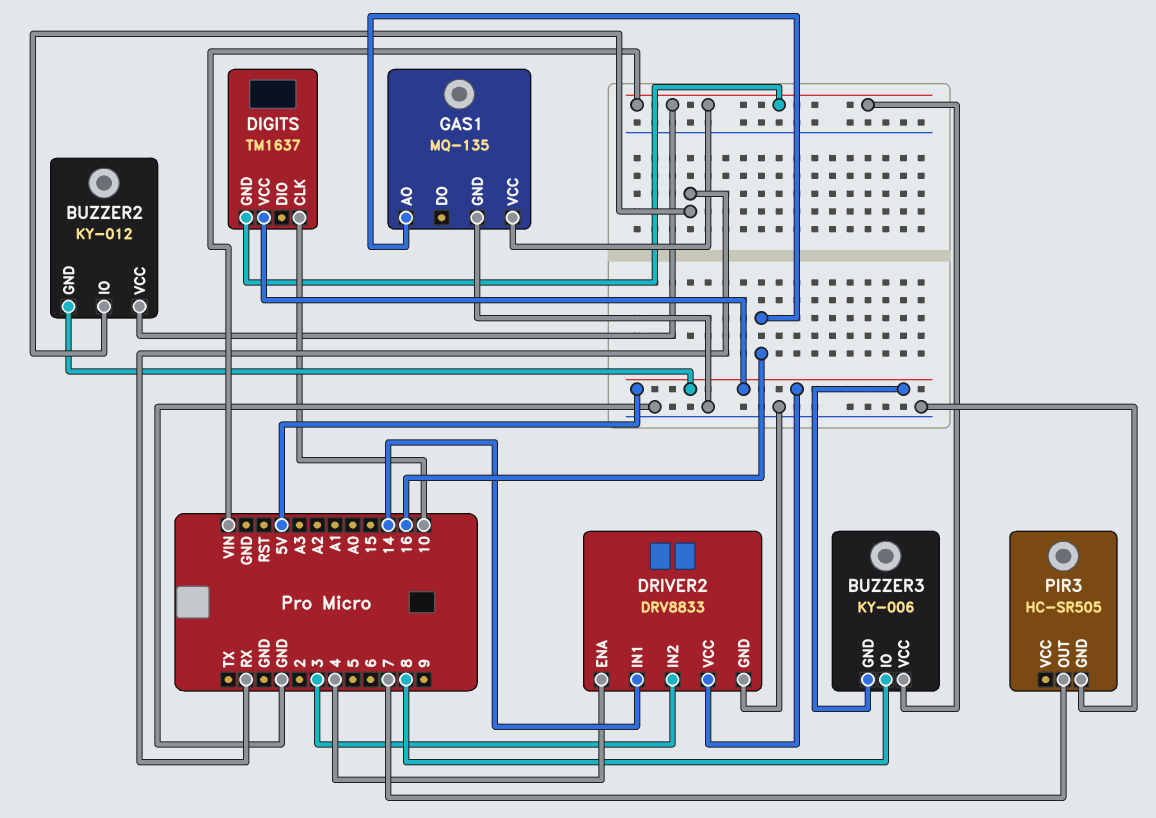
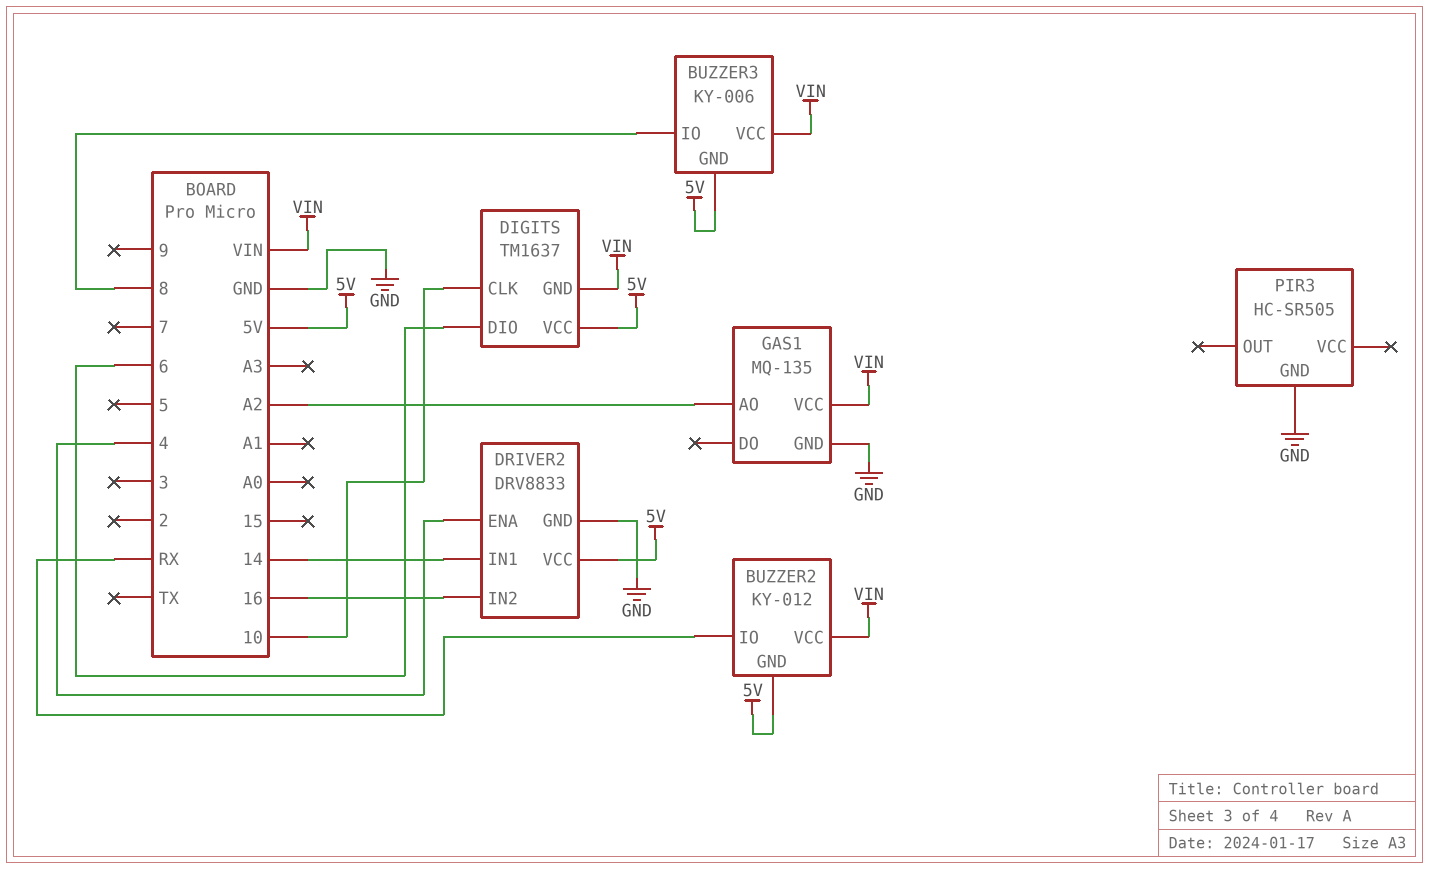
DIGITS pin DIO: none -> 6
DRIVER2 pin IN2: 3 -> 16
GAS1 pin AO: 16 -> A2
PIR3 pin OUT: 7 -> none

